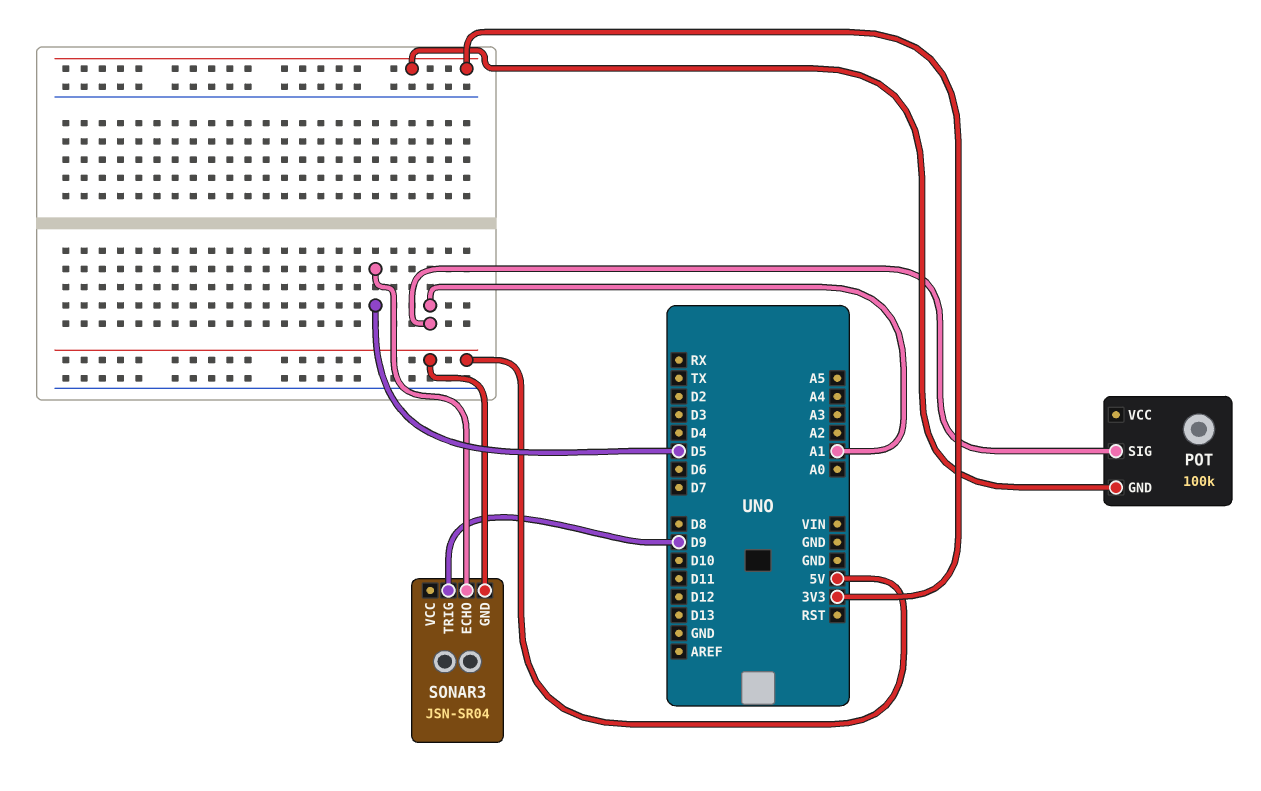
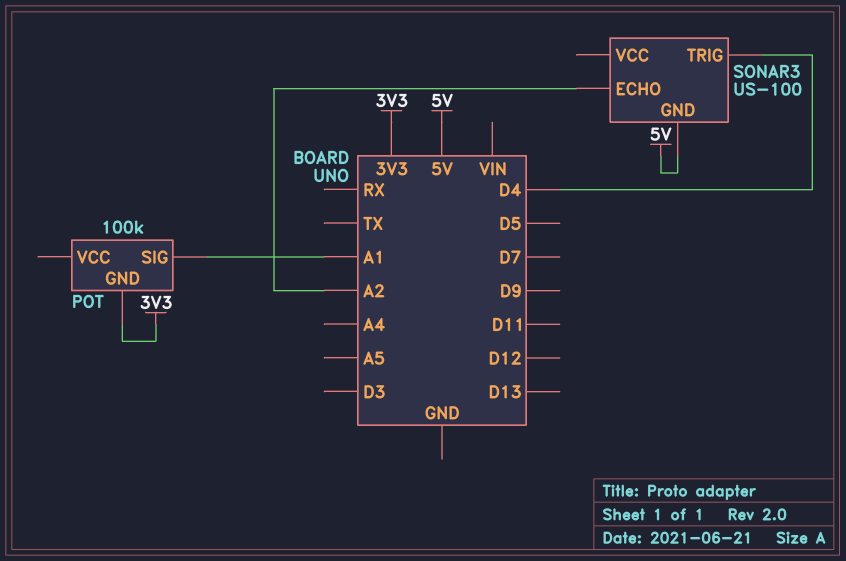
SONAR3: JSN-SR04 -> US-100
SONAR3 pin ECHO: D5 -> A2
SONAR3 pin TRIG: D9 -> D4

